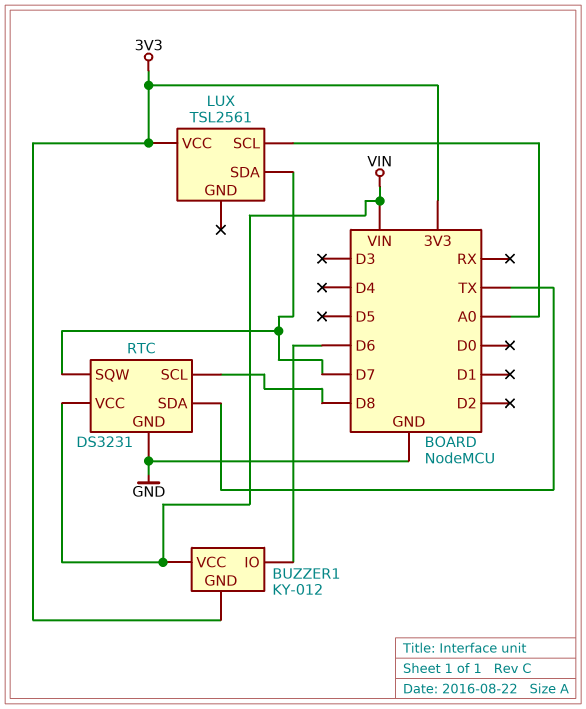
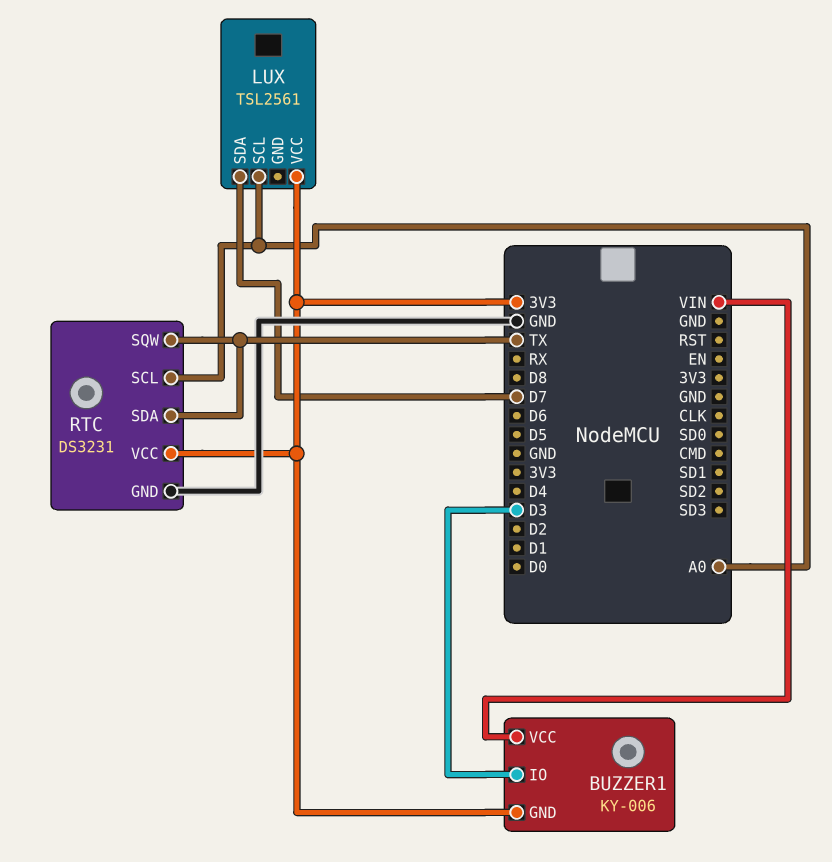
BUZZER1: KY-012 -> KY-006
BUZZER1 pin IO: D6 -> D3
RTC pin SCL: D8 -> A0
RTC pin SQW: D7 -> TX
RTC pin VCC: VIN -> 3V3

